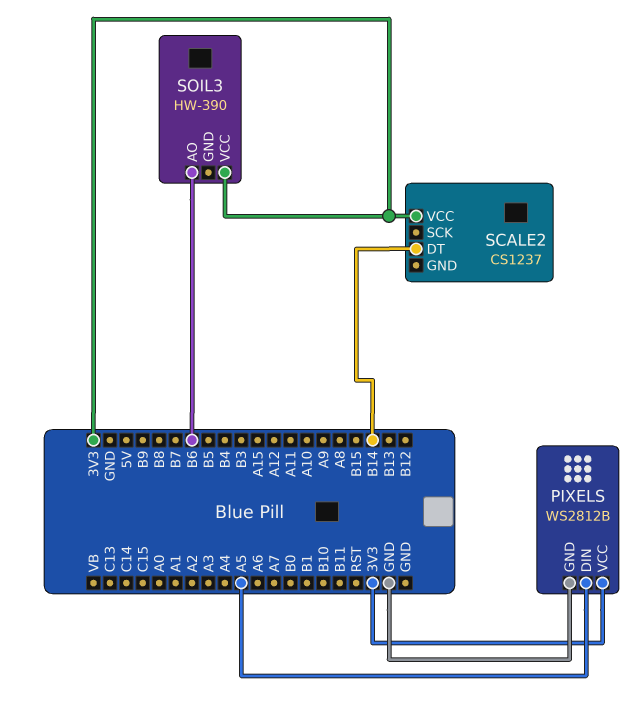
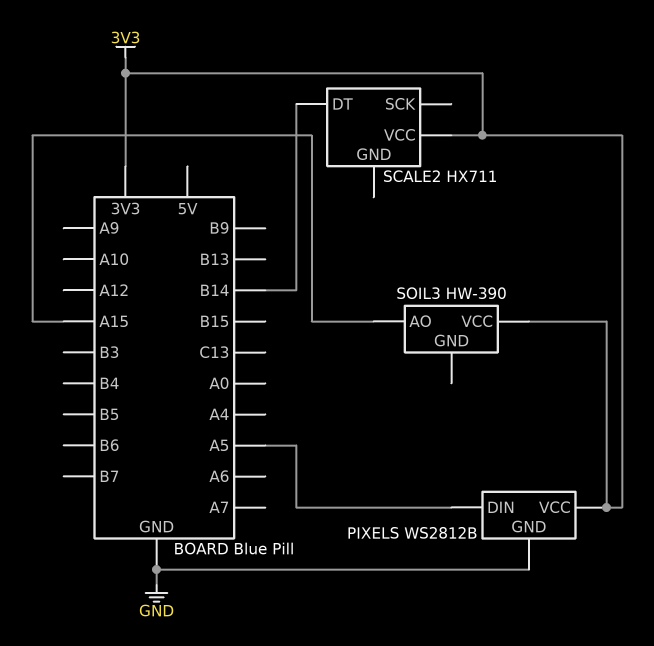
SCALE2: CS1237 -> HX711
SOIL3 pin AO: B6 -> A15

